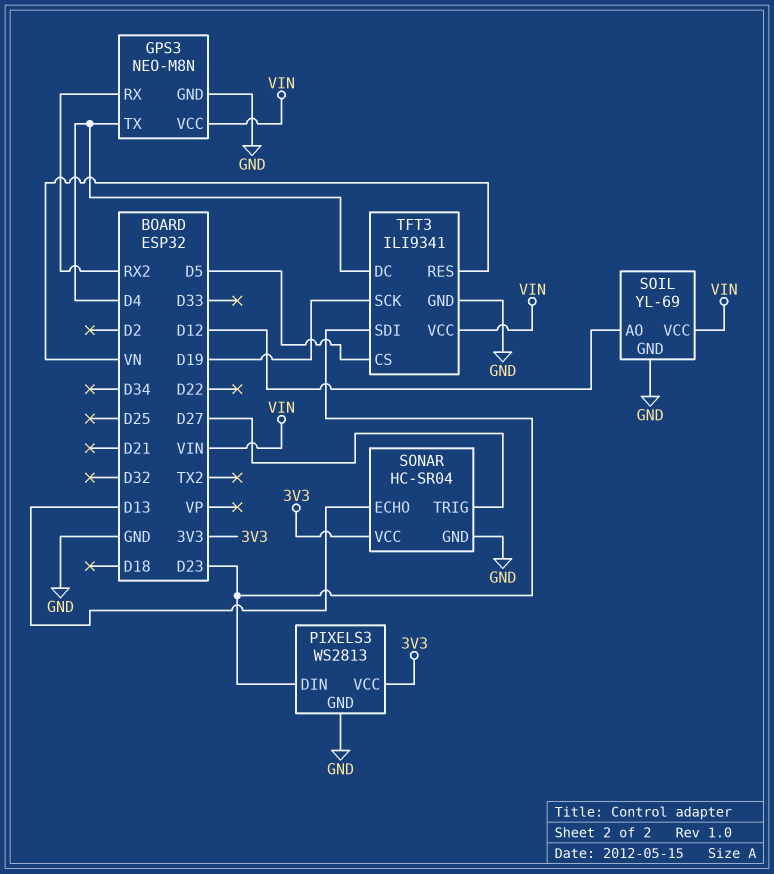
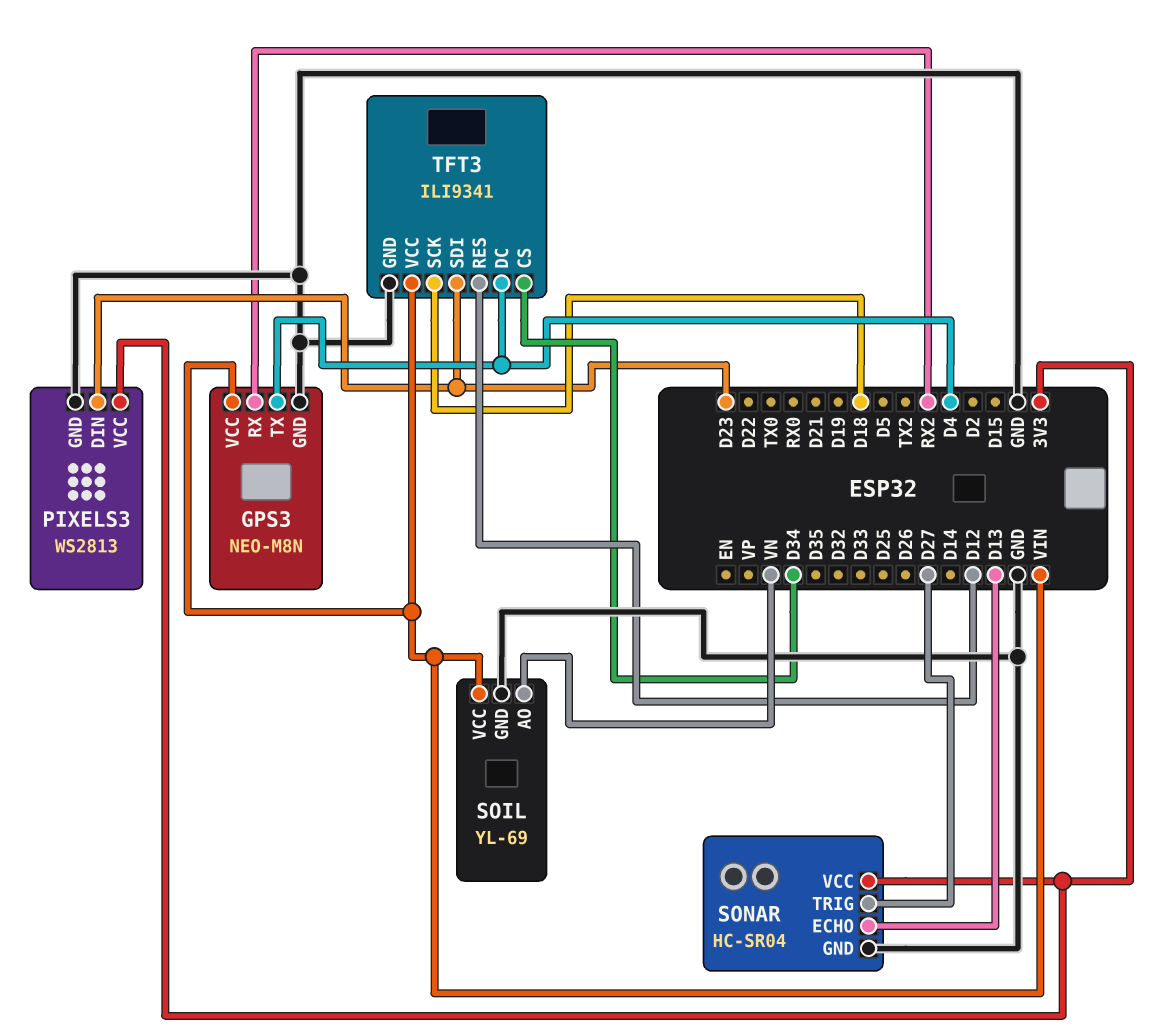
SOIL pin AO: D12 -> VN
TFT3 pin CS: D5 -> D34
TFT3 pin RES: VN -> D12
TFT3 pin SCK: D19 -> D18

